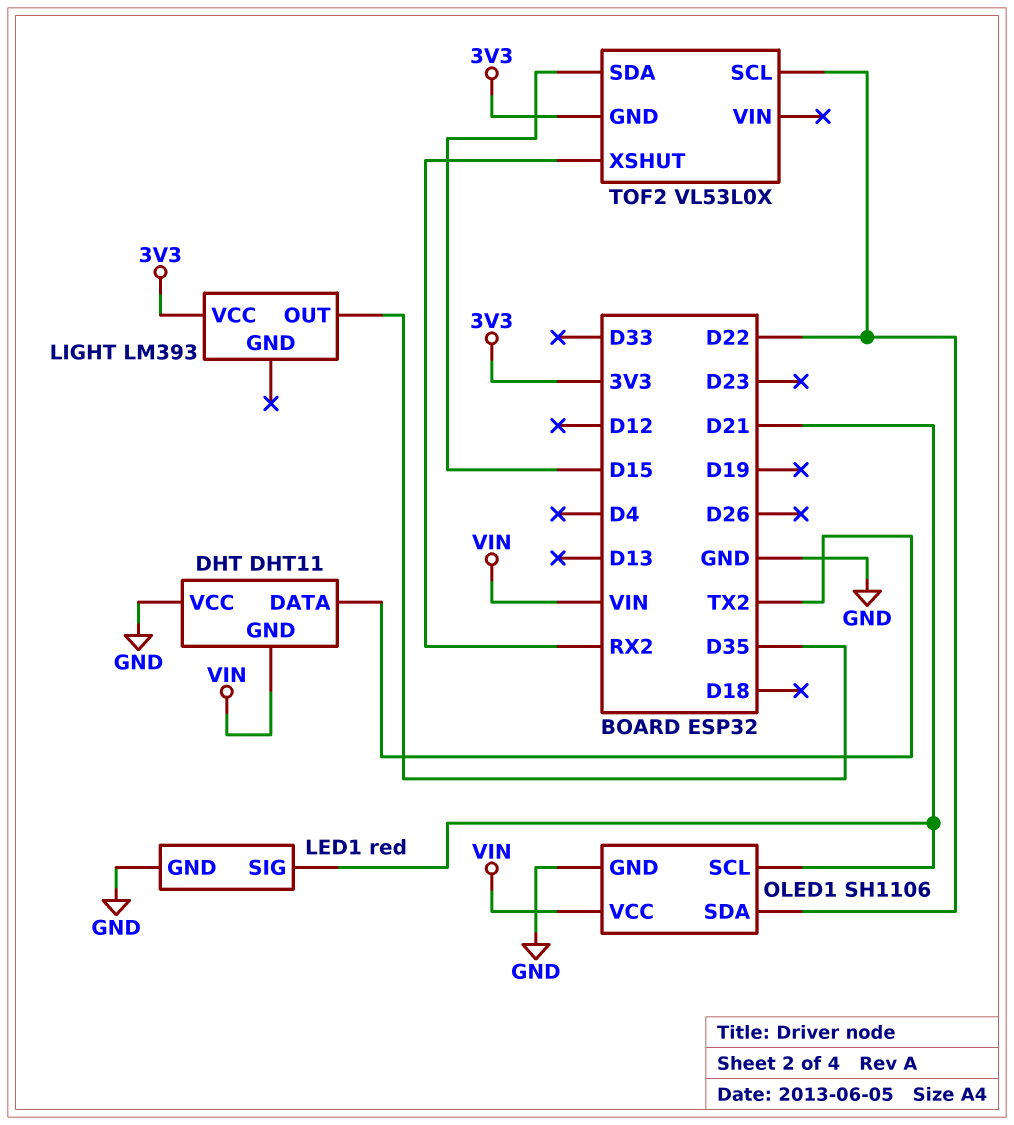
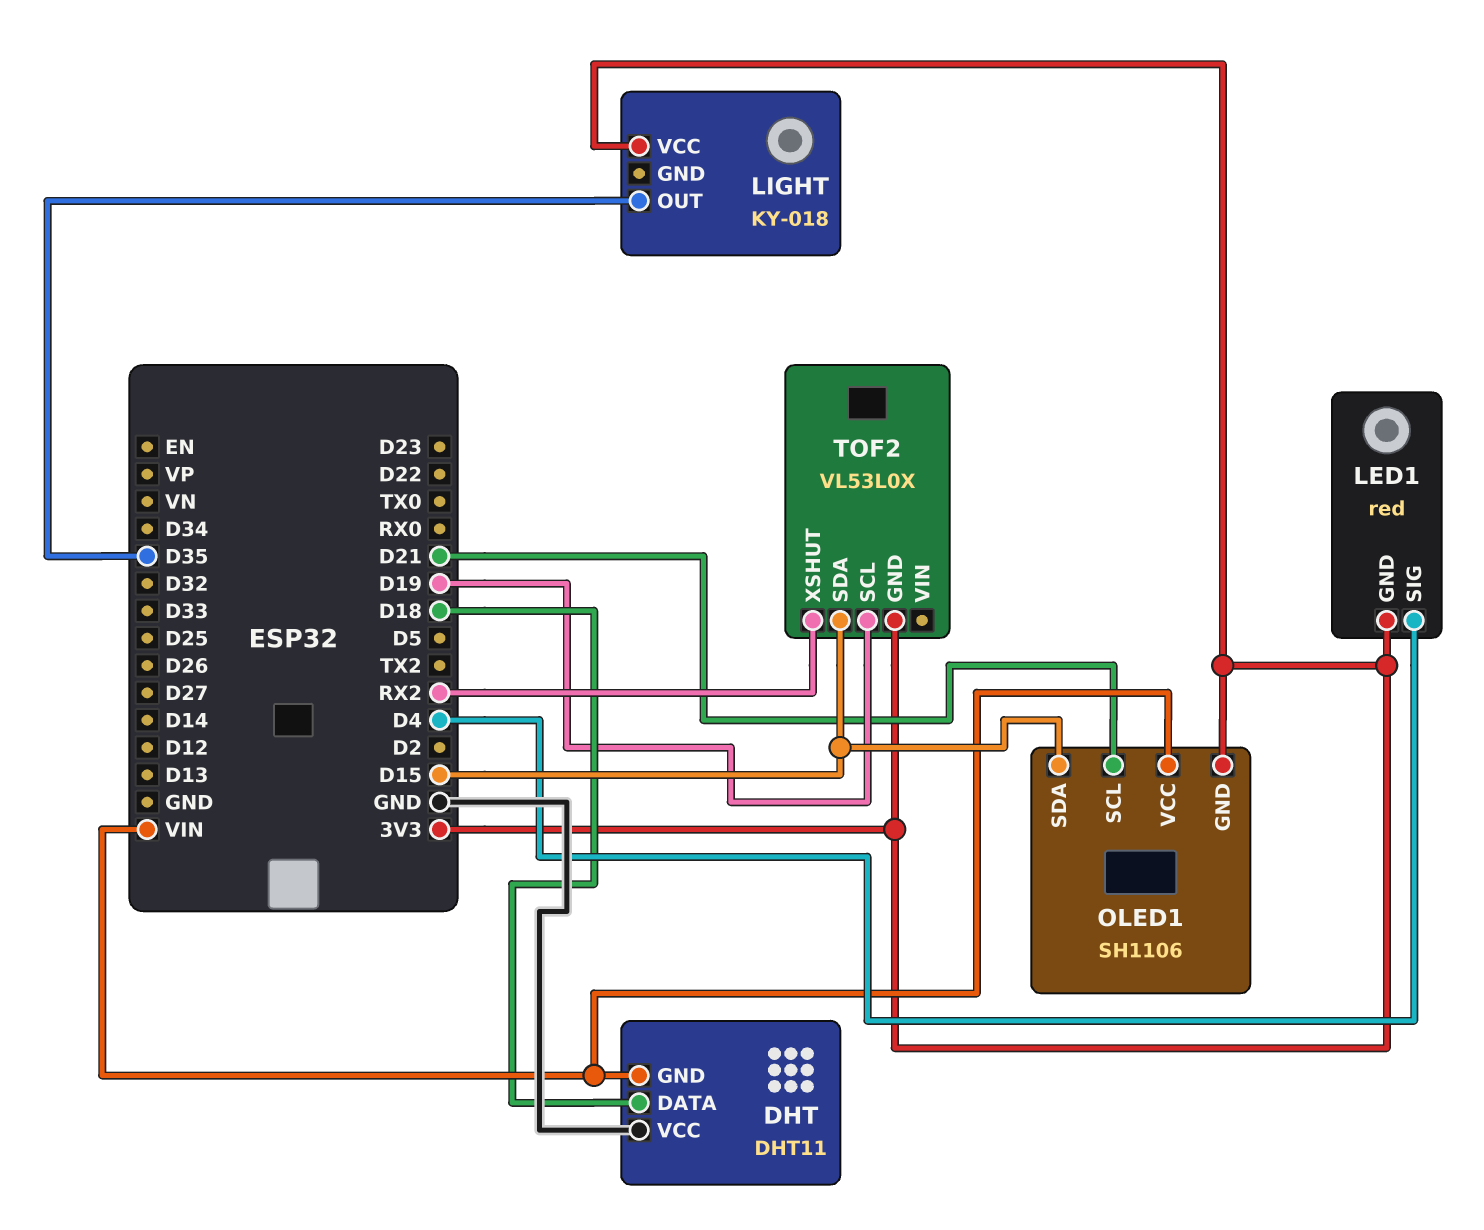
DHT pin DATA: TX2 -> D18
LED1 pin GND: GND -> 3V3
LED1 pin SIG: D21 -> D4
LIGHT: LM393 -> KY-018
OLED1 pin GND: GND -> 3V3
OLED1 pin SDA: D22 -> D15
TOF2 pin SCL: D22 -> D19

